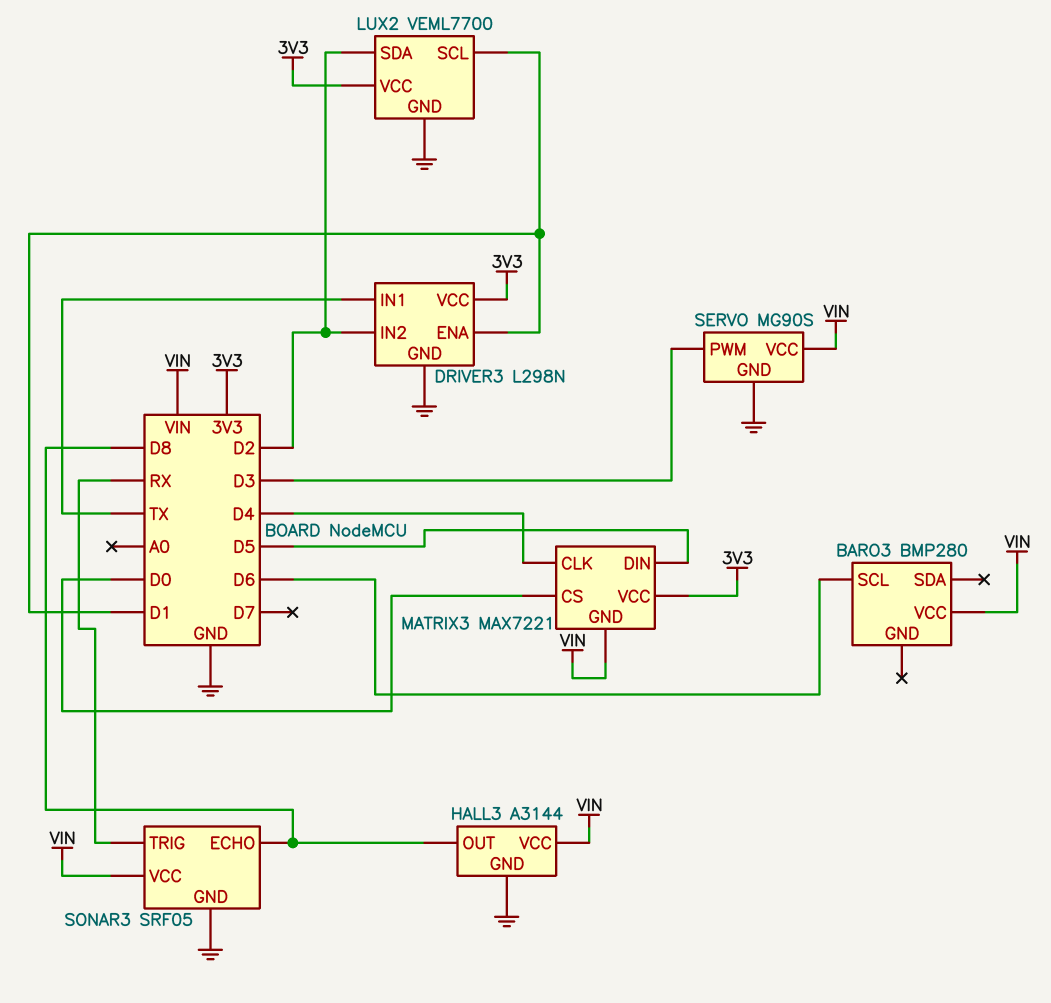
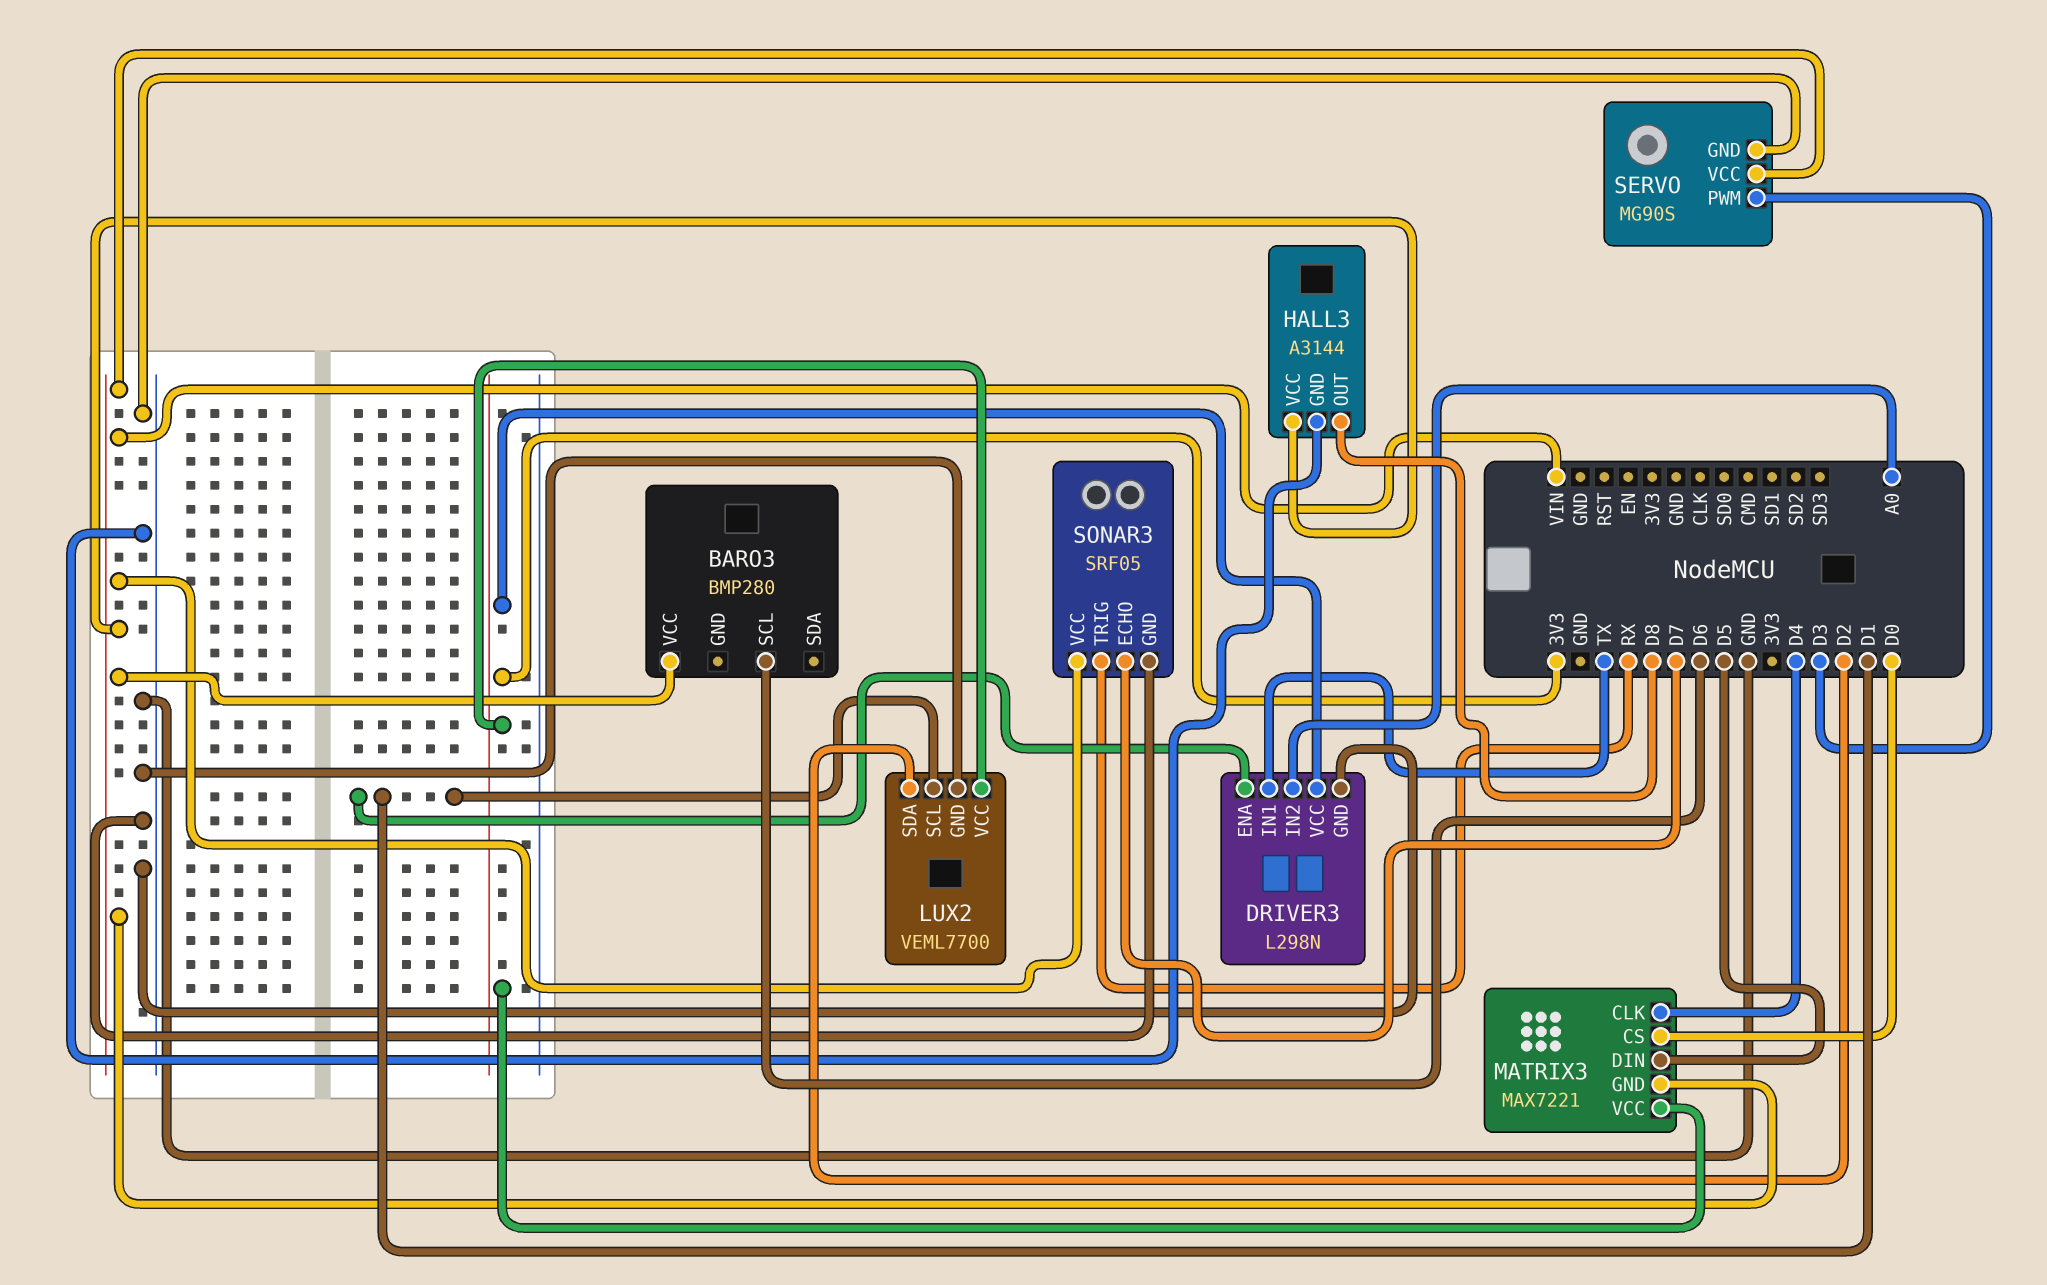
DRIVER3 pin IN2: D2 -> A0
SONAR3 pin ECHO: D8 -> D7

